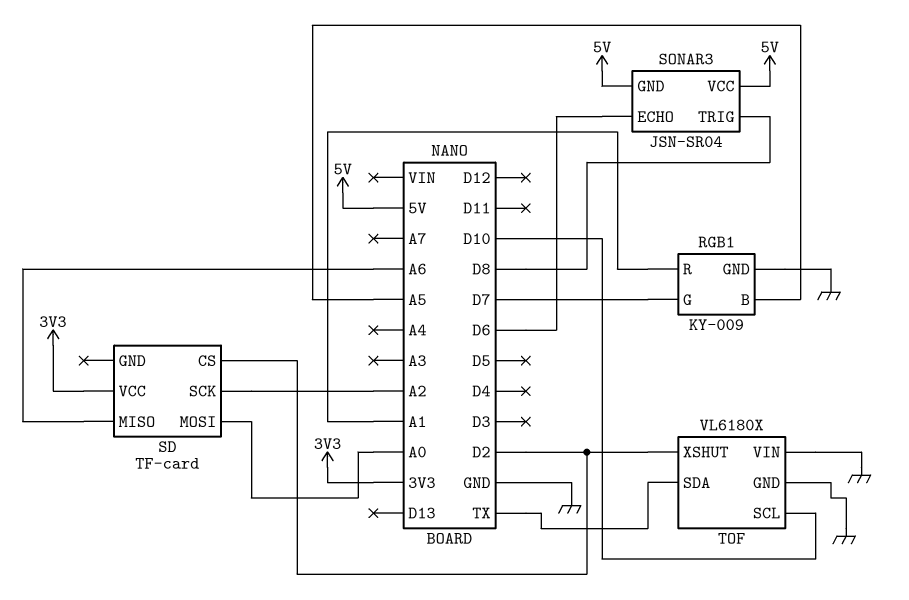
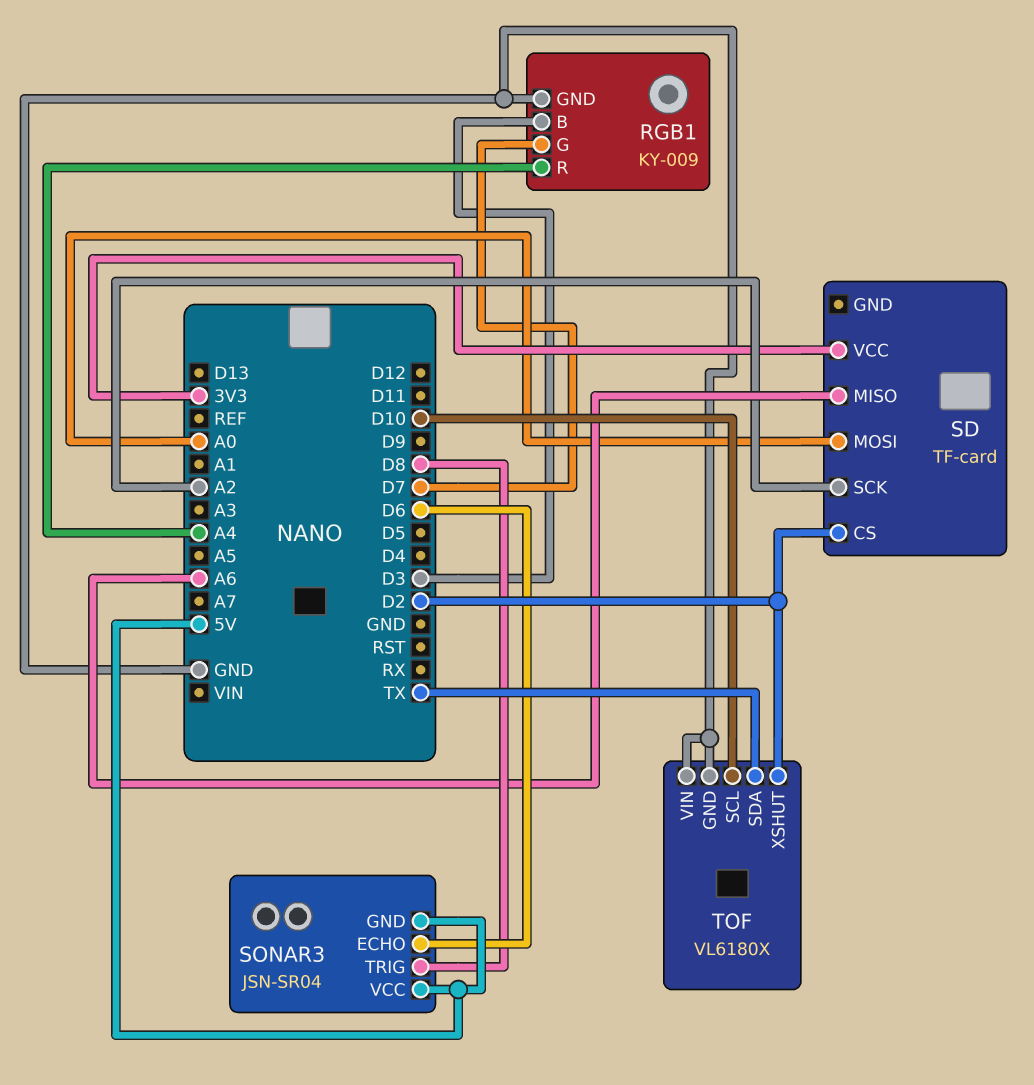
RGB1 pin B: A5 -> D3
RGB1 pin R: A1 -> A4

